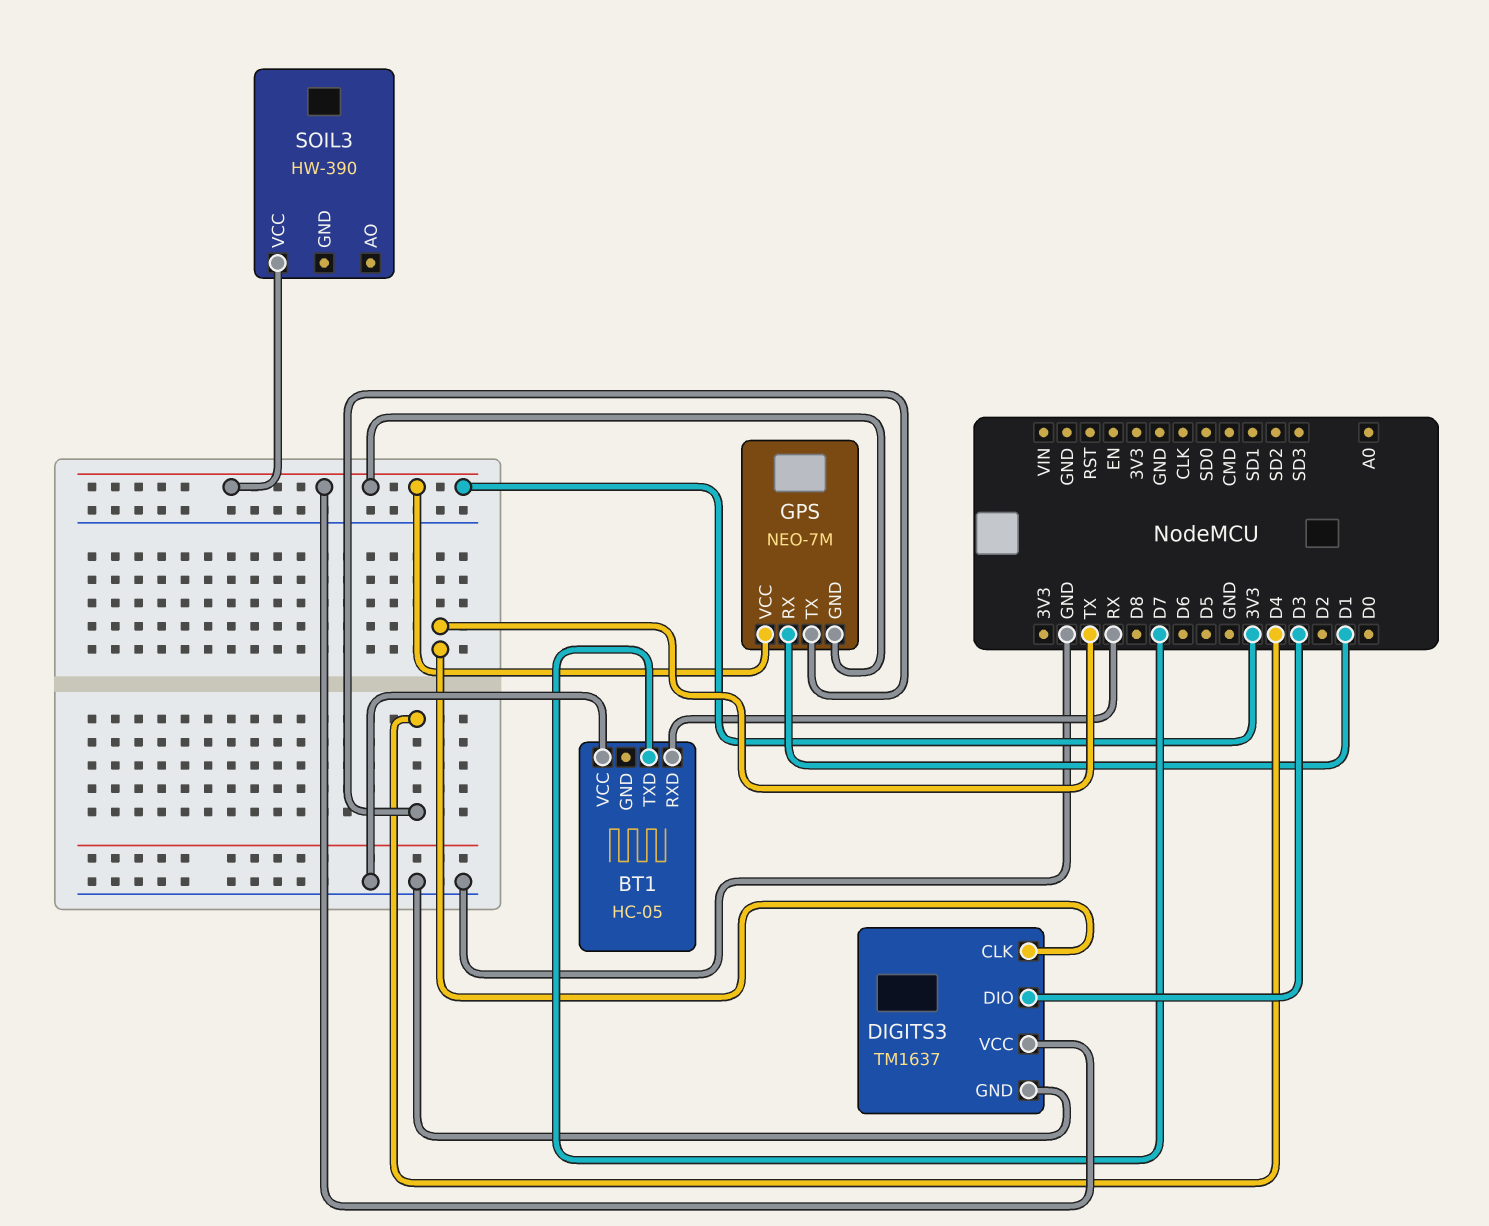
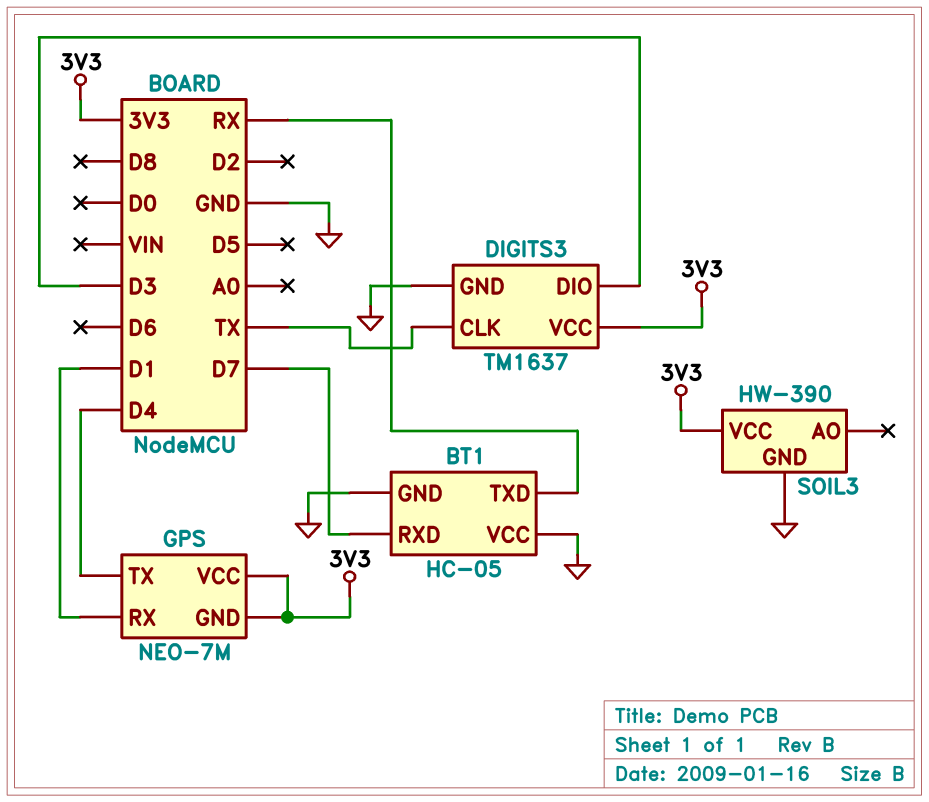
BT1 pin GND: none -> GND
BT1 pin RXD: RX -> D7
BT1 pin TXD: D7 -> RX
SOIL3 pin GND: none -> GND

